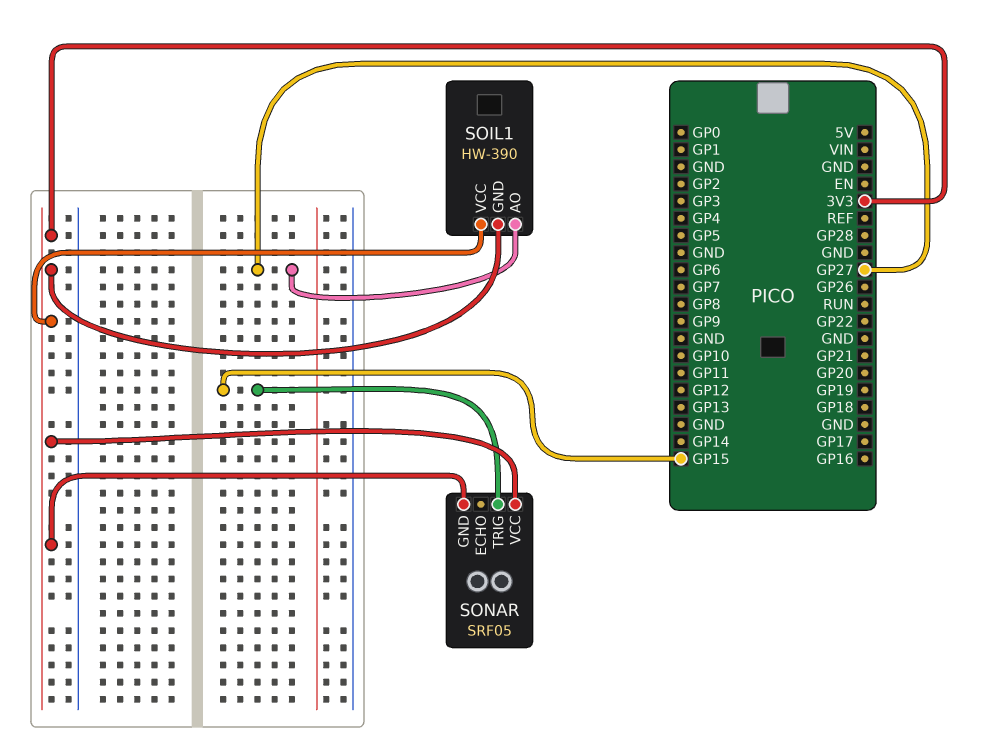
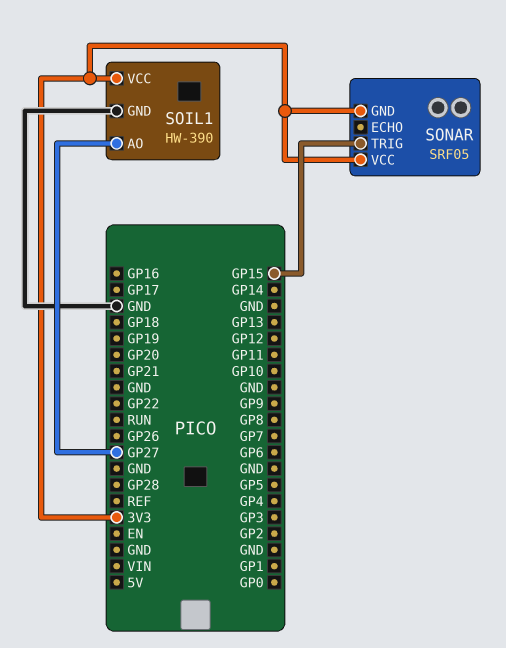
SOIL1 pin GND: 3V3 -> GND

